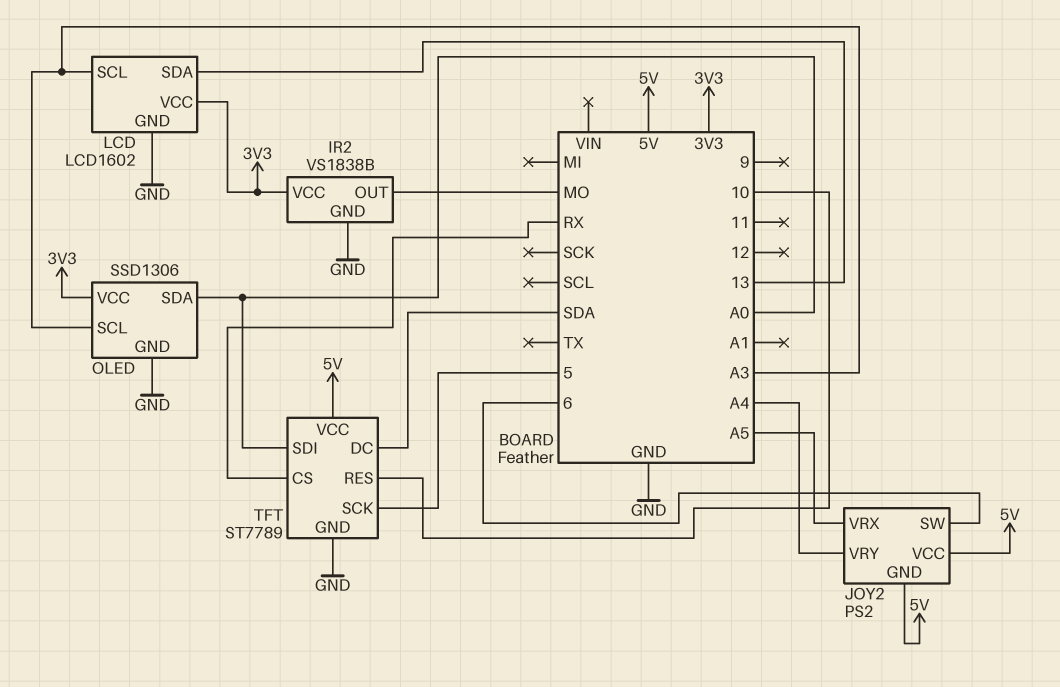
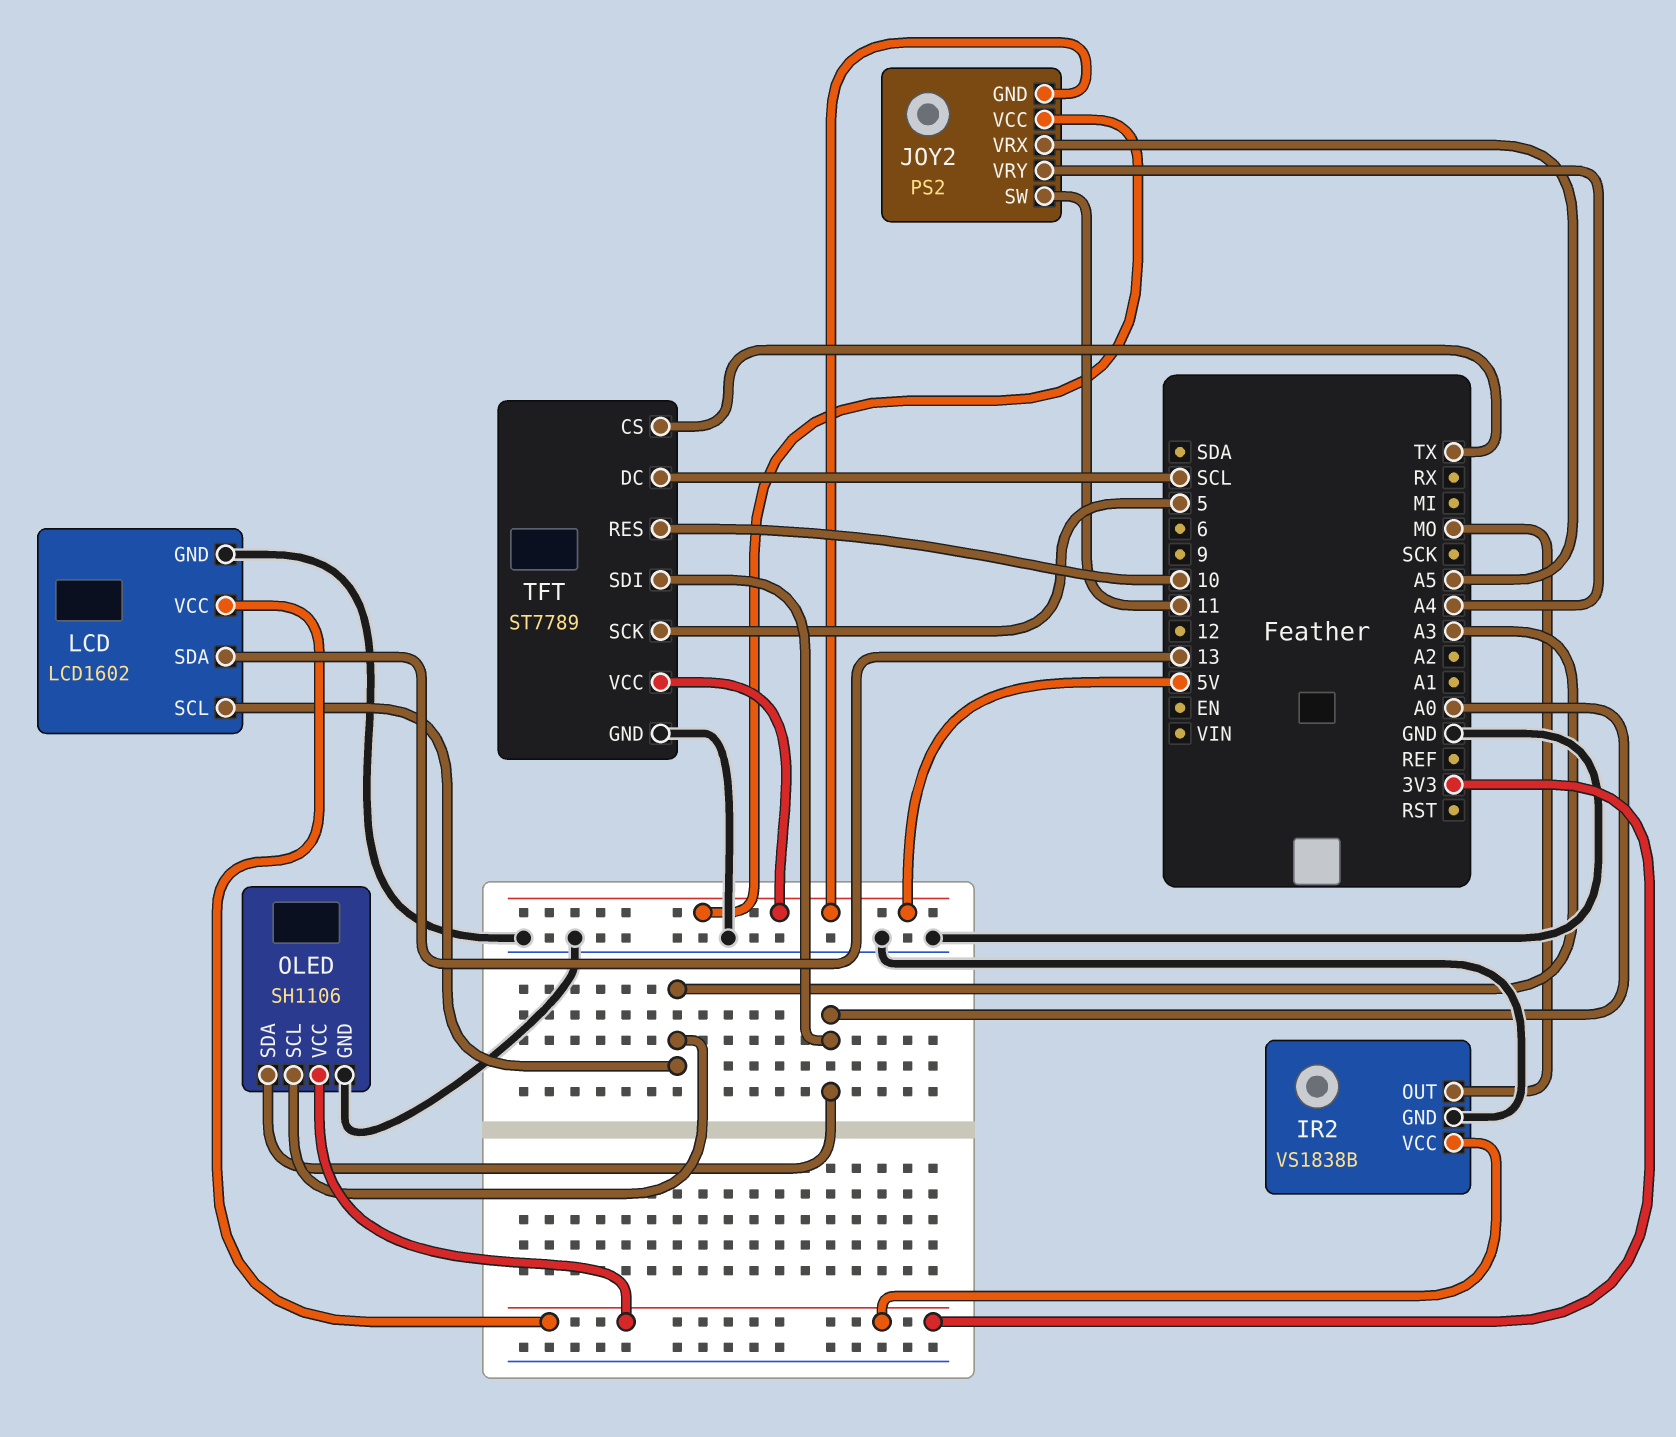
JOY2 pin SW: 6 -> 11
OLED: SSD1306 -> SH1106
TFT pin CS: RX -> TX
TFT pin DC: SDA -> SCL

